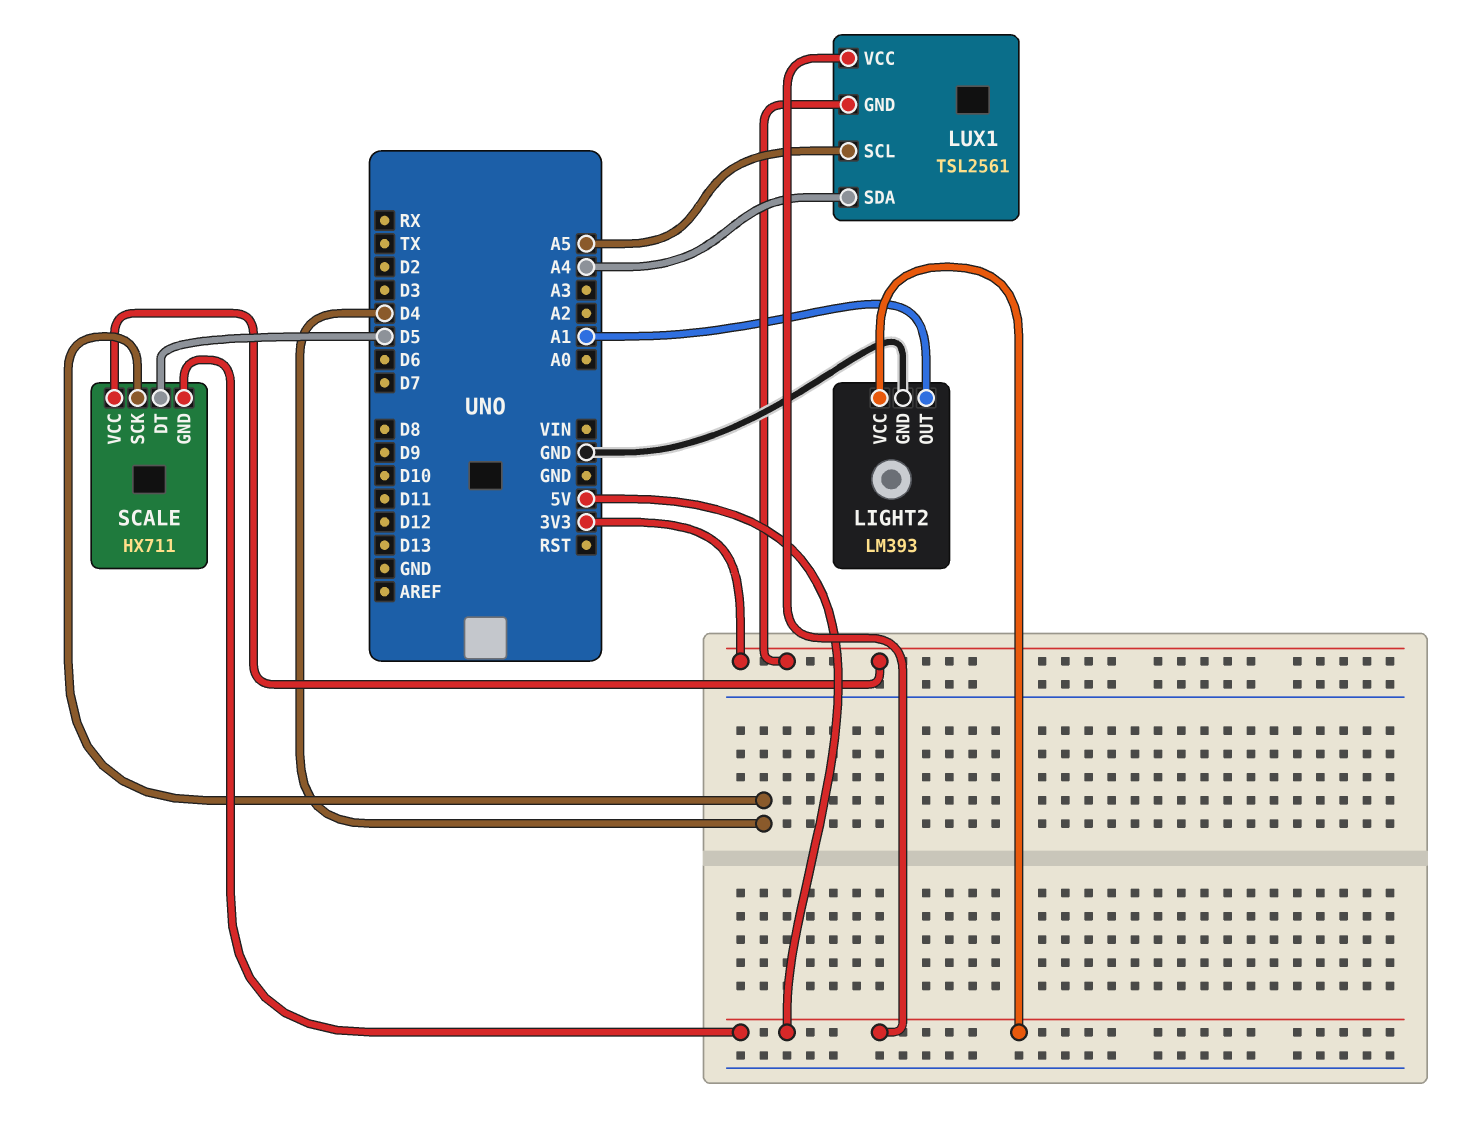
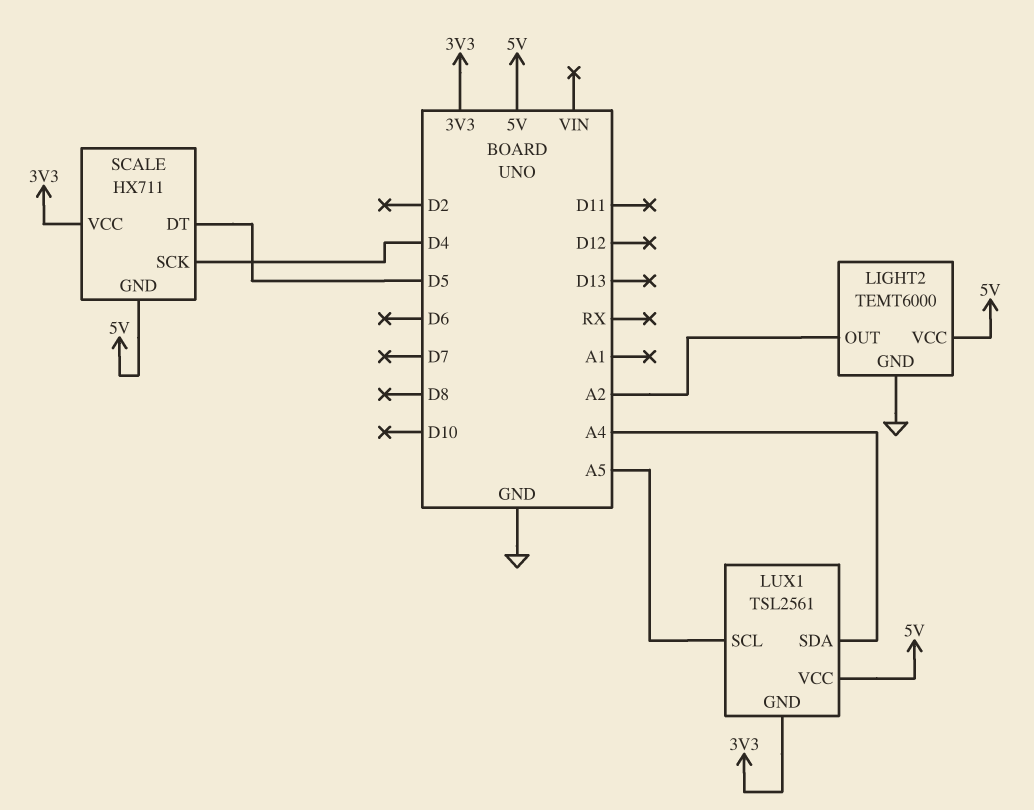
LIGHT2: LM393 -> TEMT6000
LIGHT2 pin OUT: A1 -> A2

